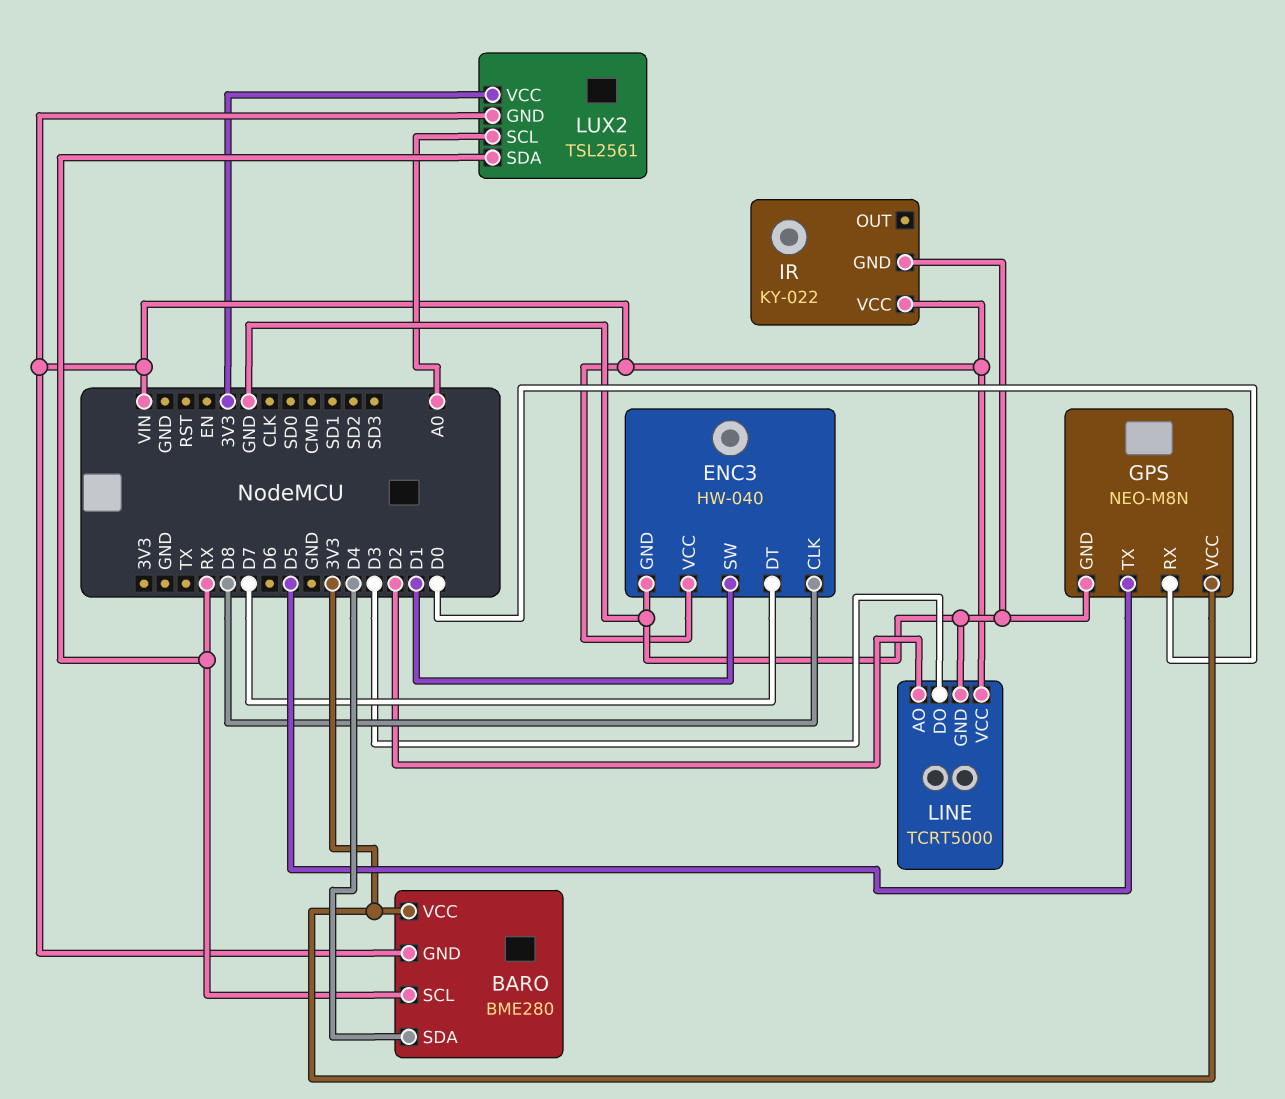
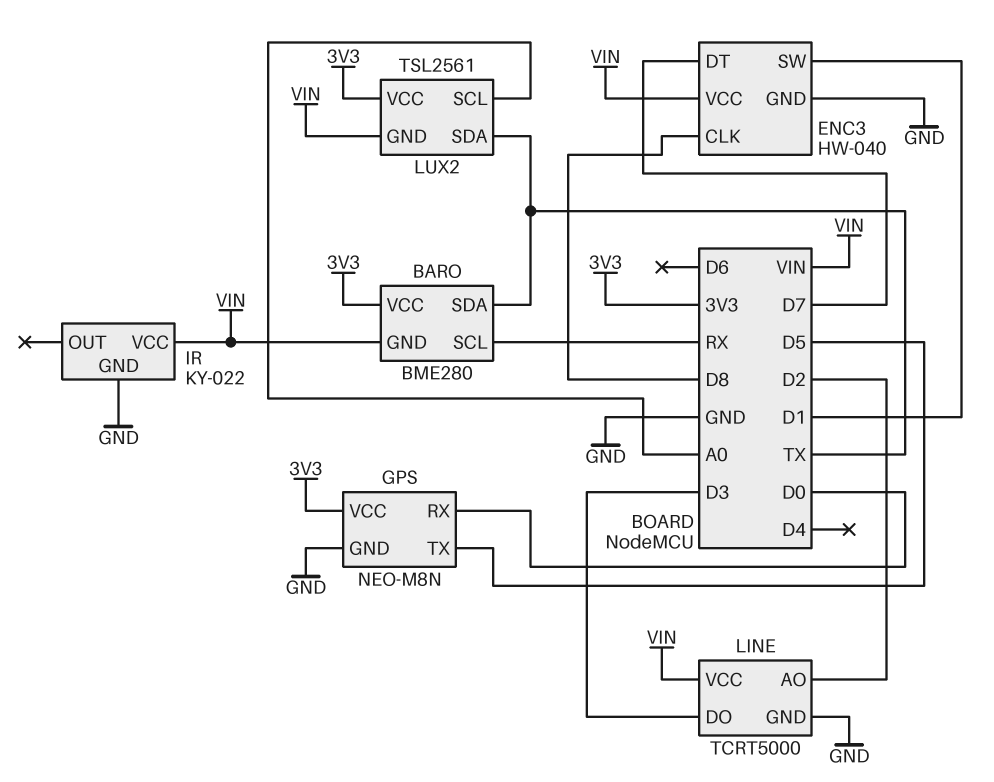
BARO pin SDA: D4 -> TX
LUX2 pin SDA: RX -> TX

